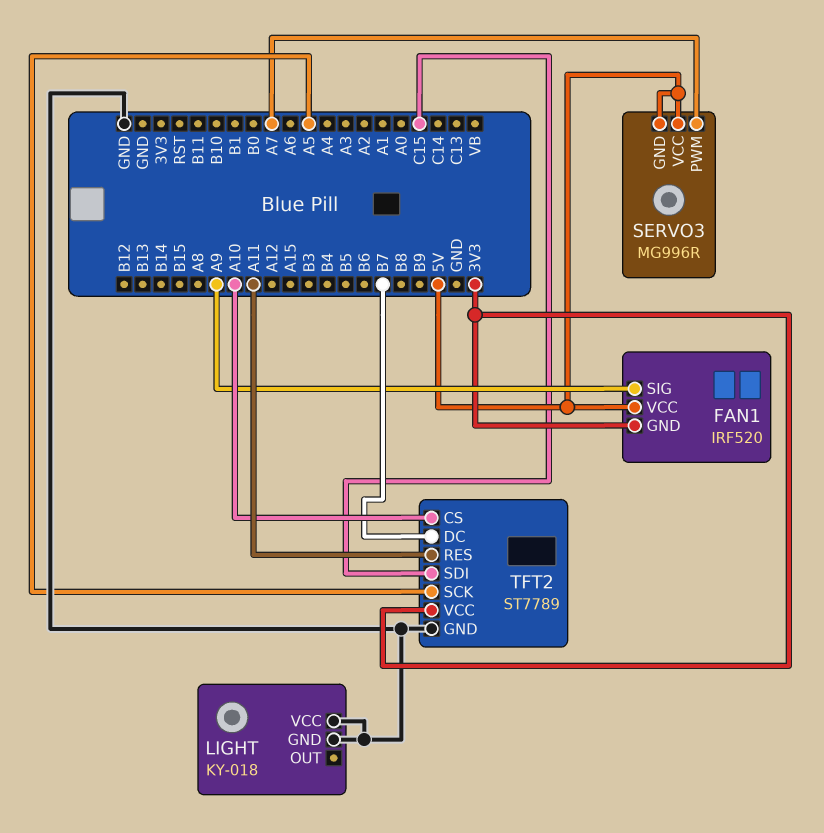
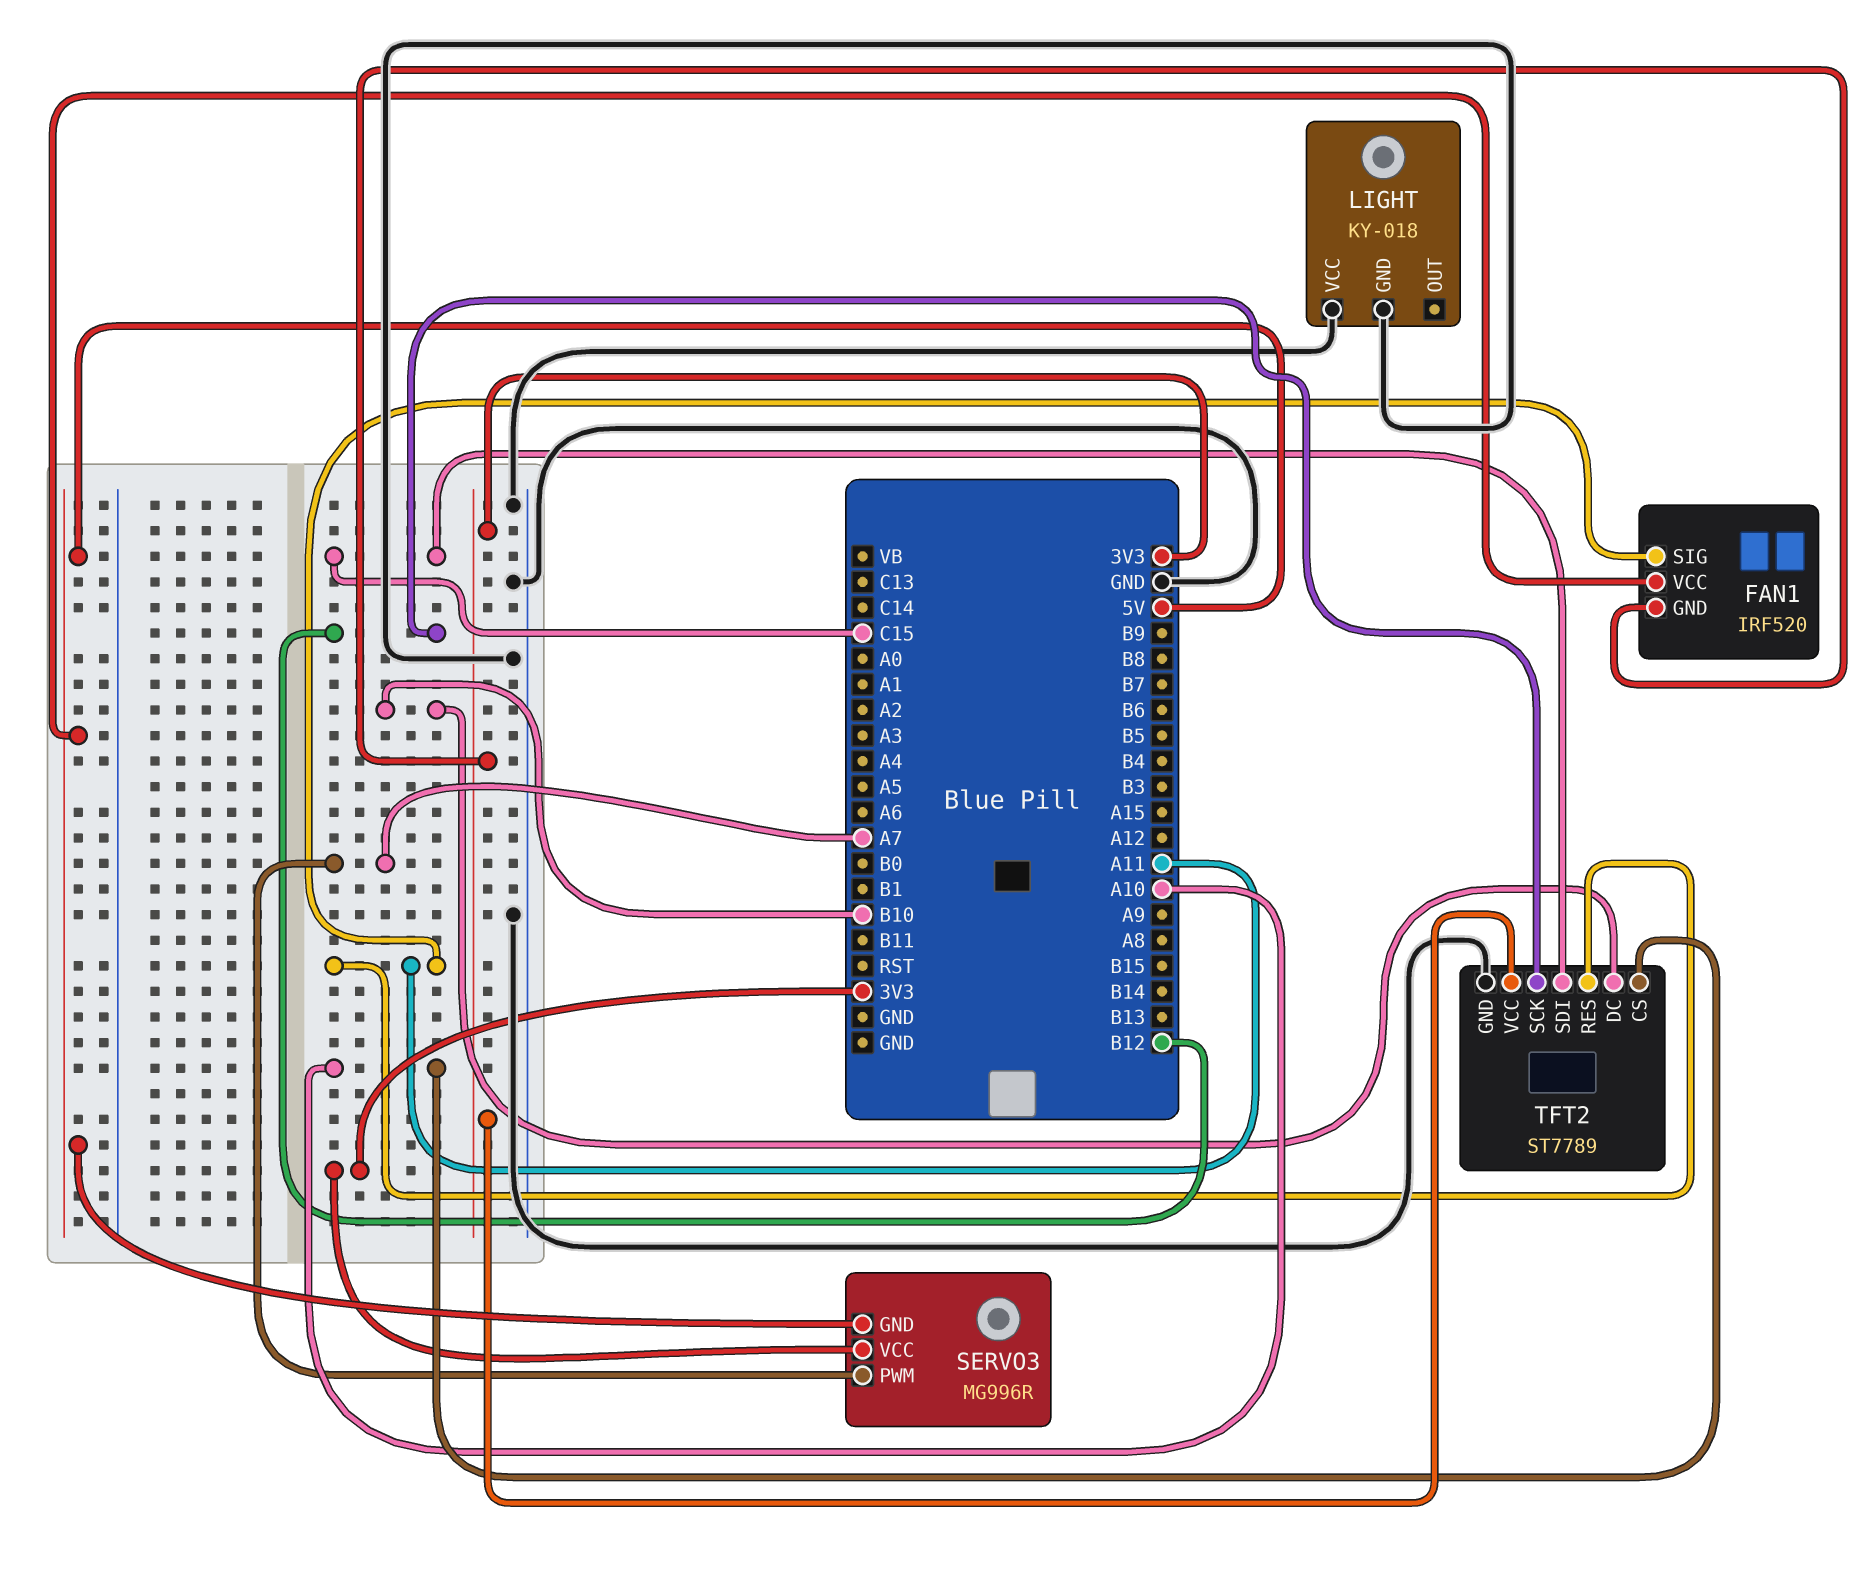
FAN1 pin SIG: A9 -> A11
SERVO3 pin VCC: 5V -> 3V3
TFT2 pin DC: B7 -> B10
TFT2 pin SCK: A5 -> B12

